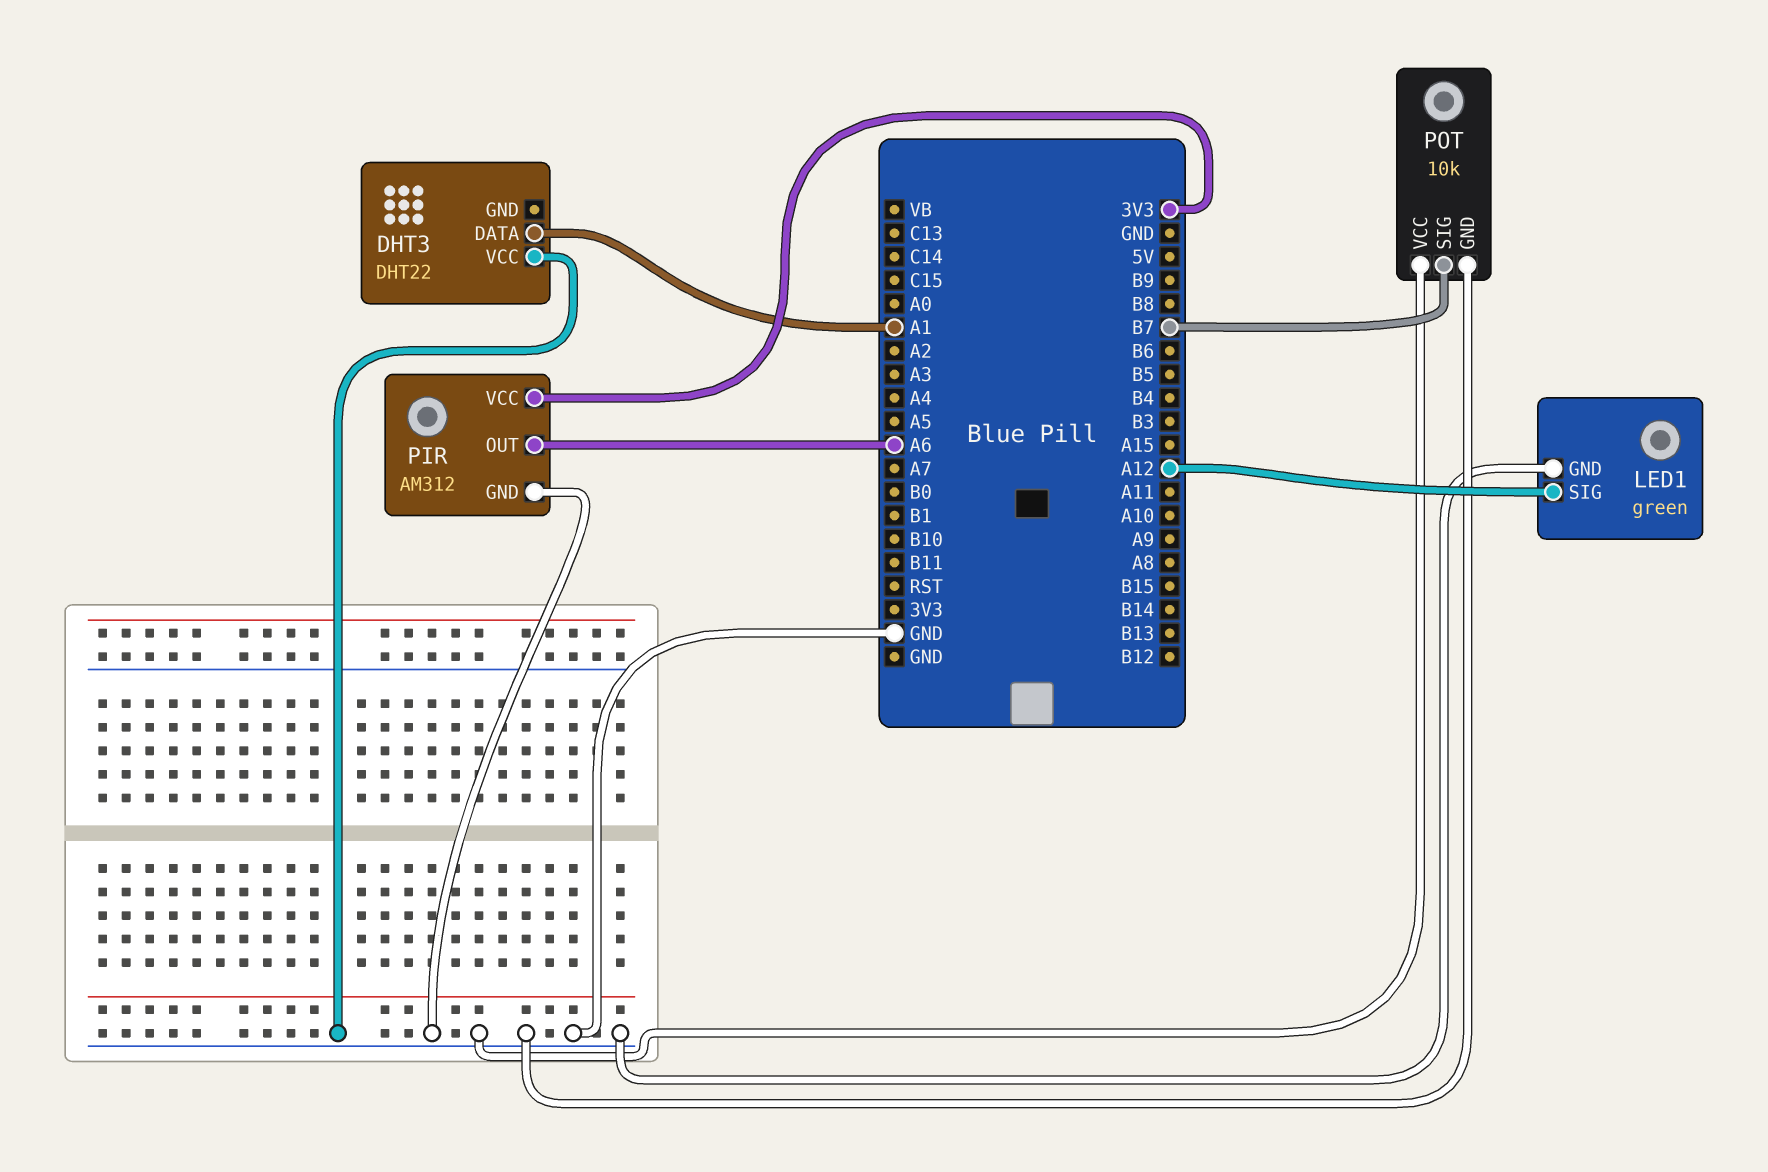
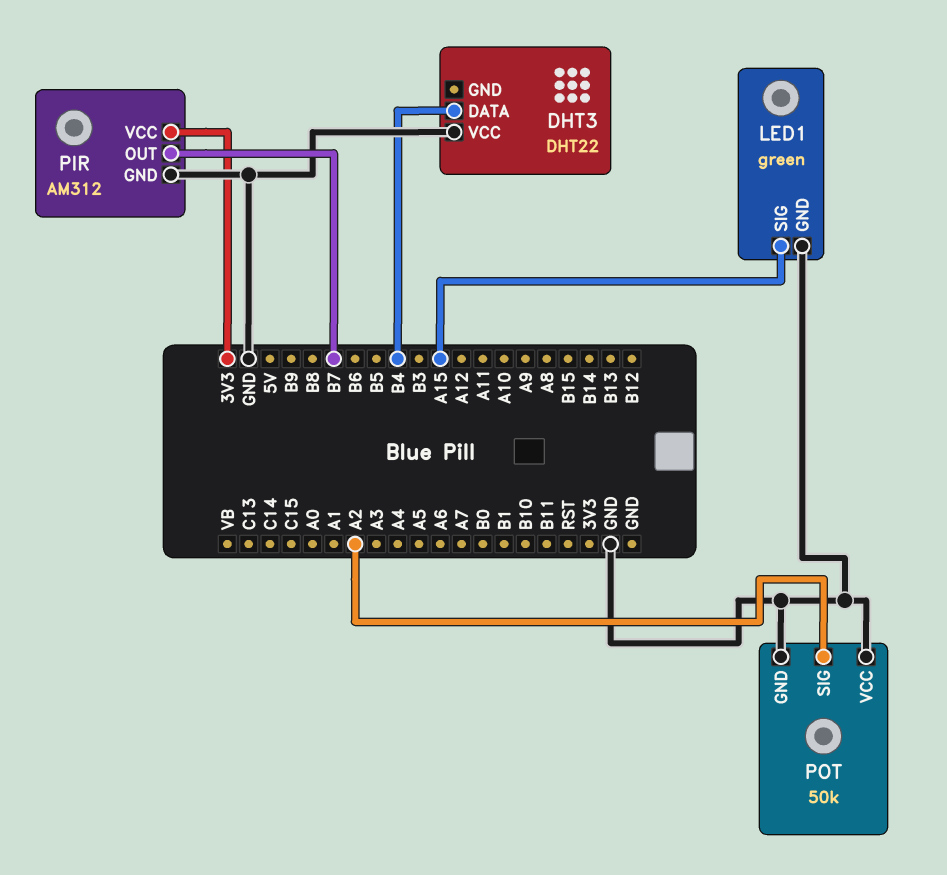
DHT3 pin DATA: A1 -> B4
LED1 pin SIG: A12 -> A15
PIR pin OUT: A6 -> B7
POT: 10k -> 50k
POT pin SIG: B7 -> A2

